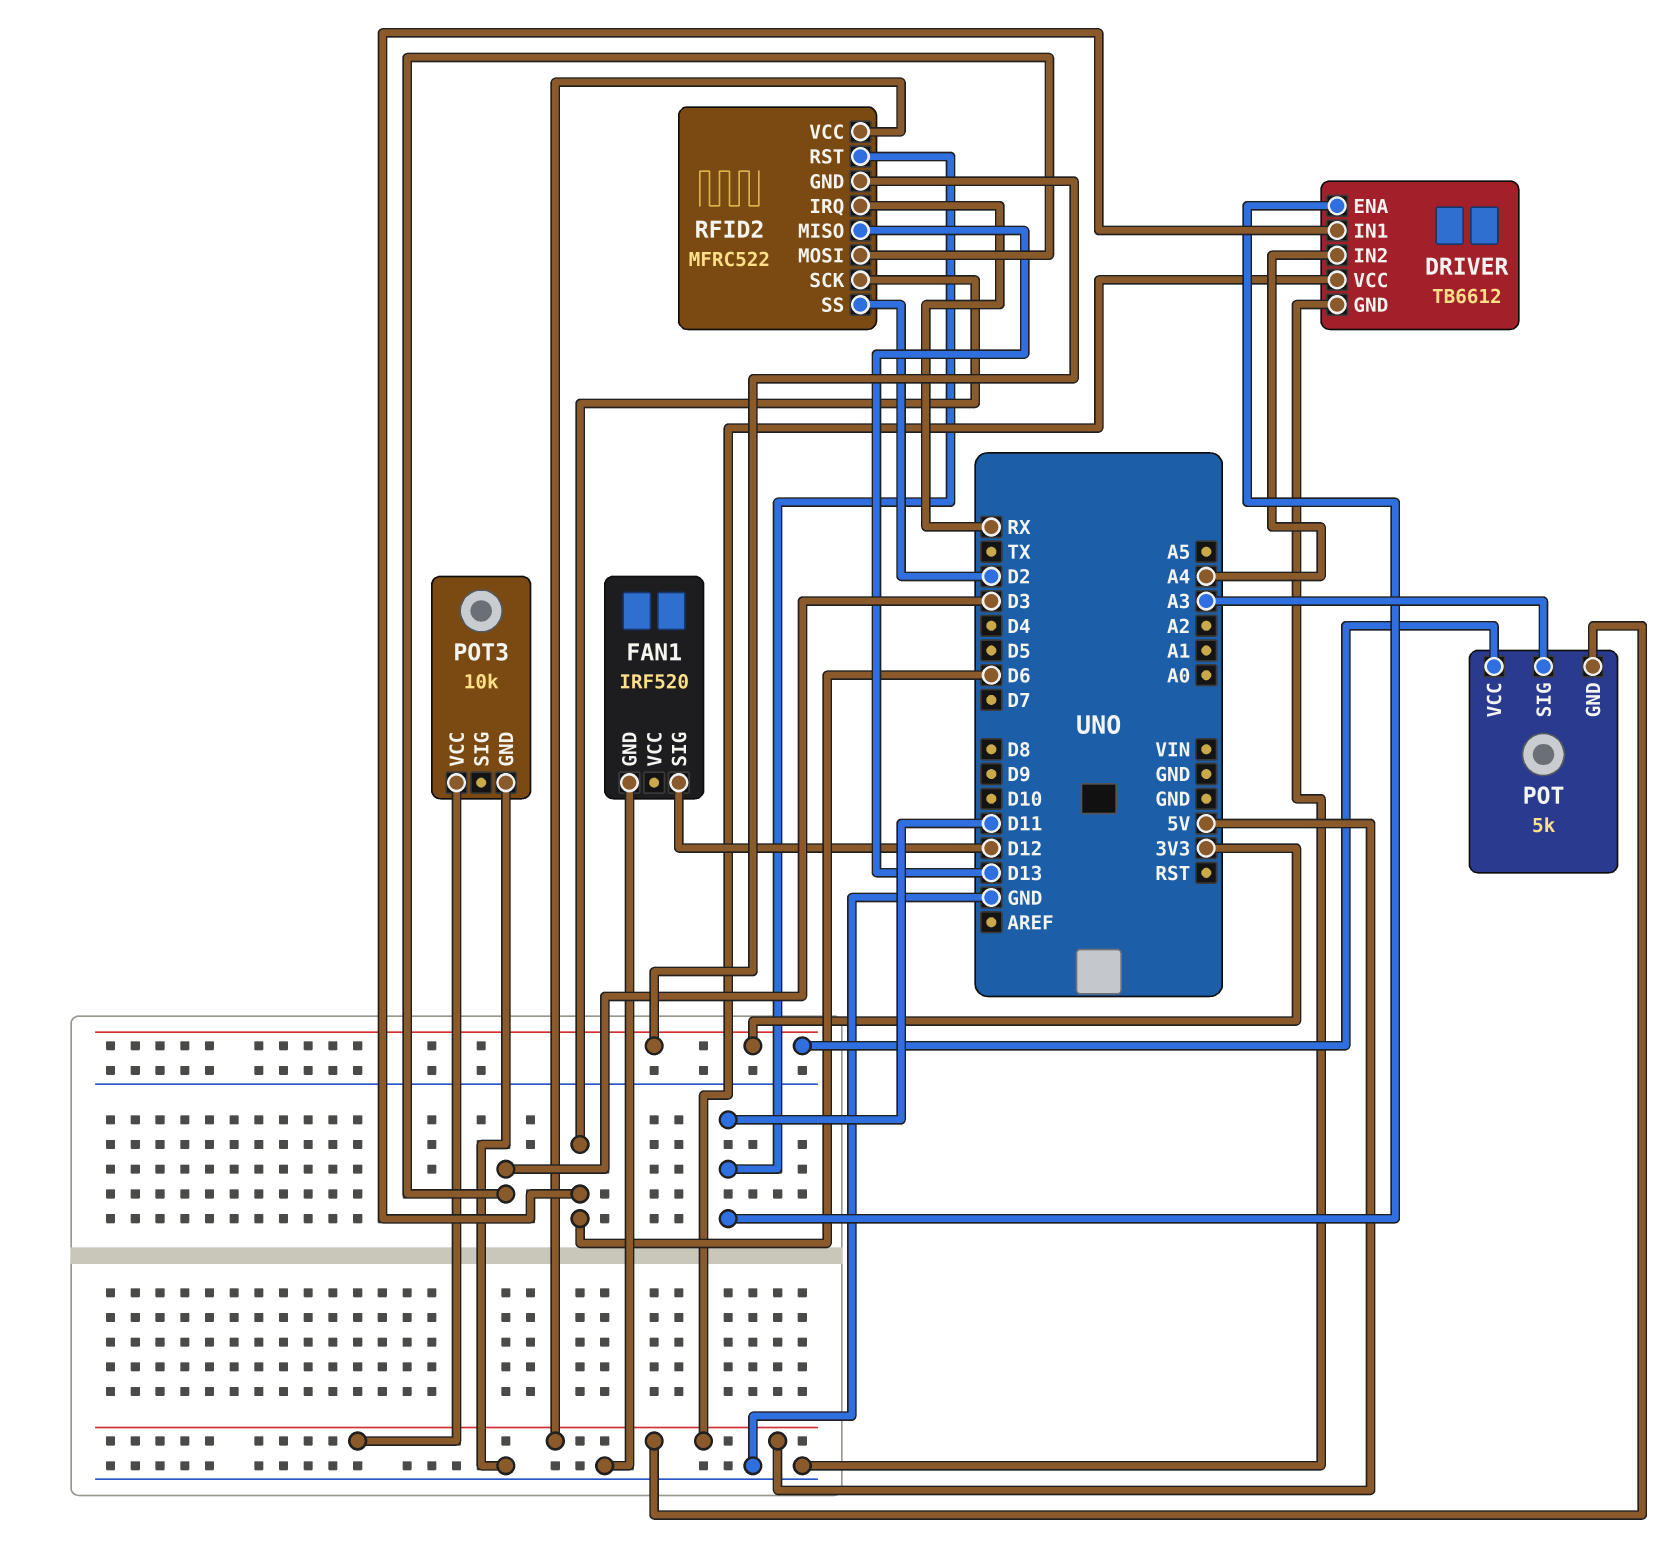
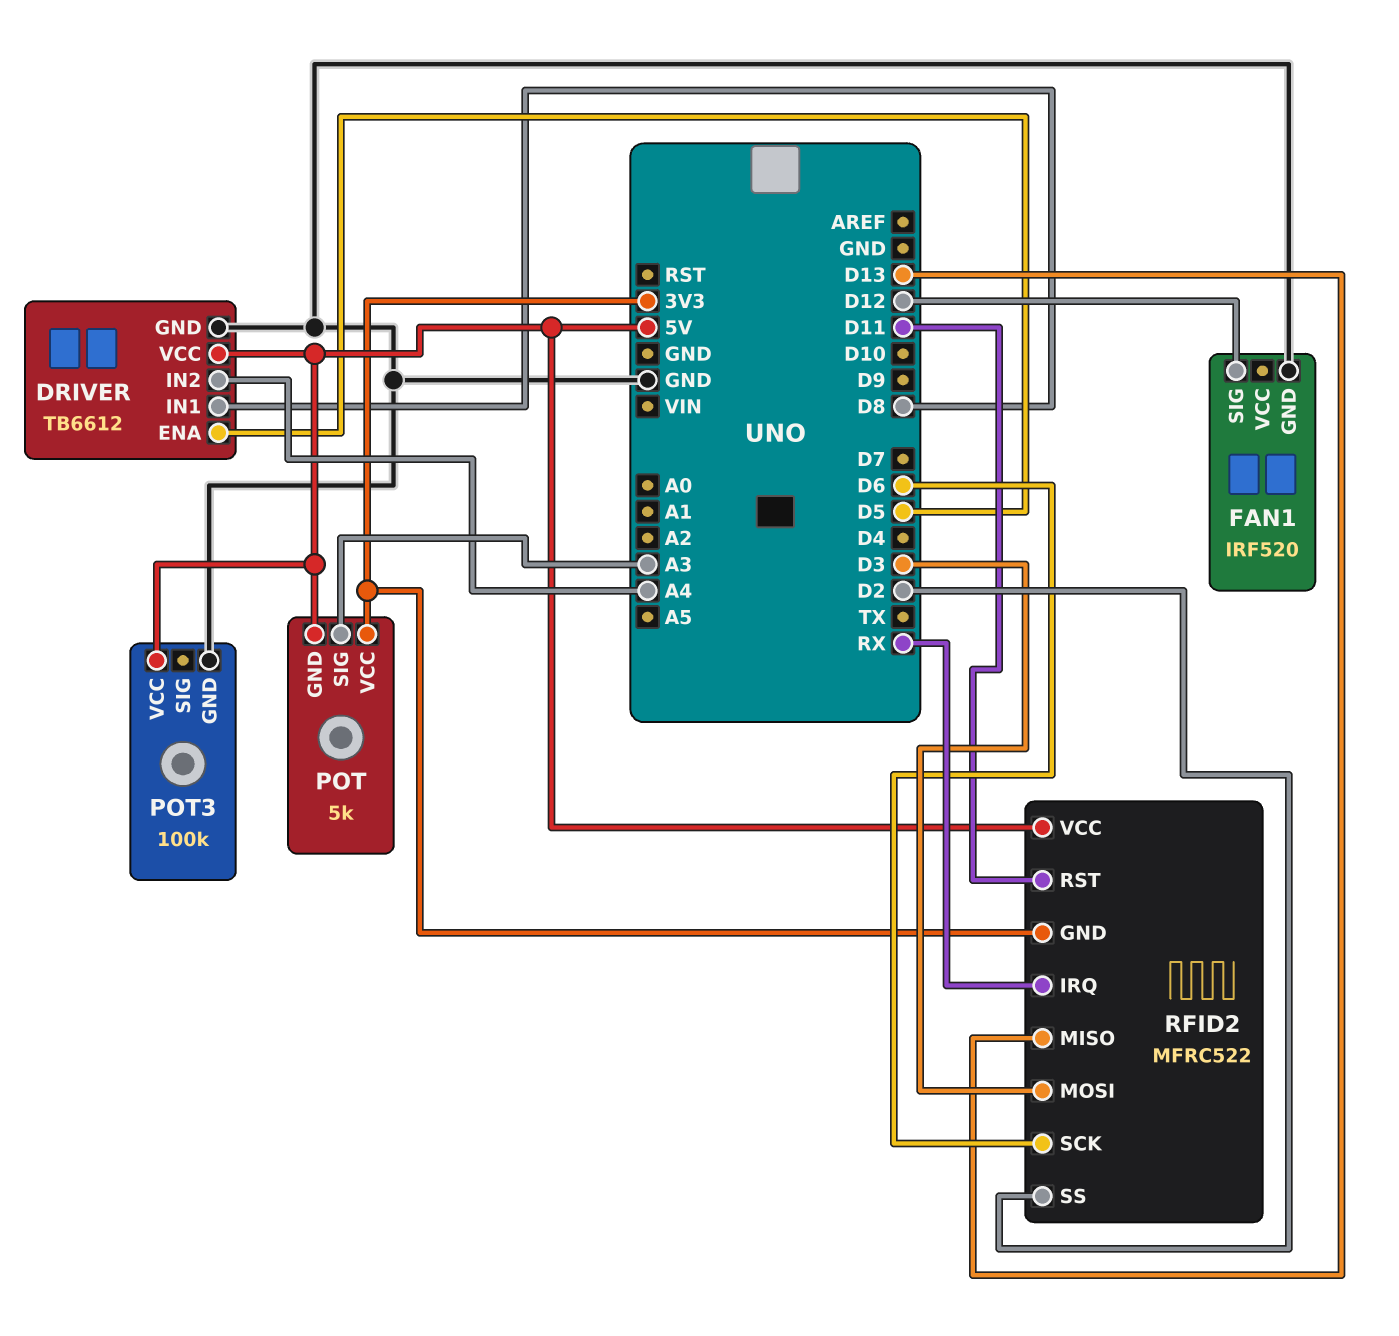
DRIVER pin ENA: D11 -> D5
DRIVER pin IN1: D6 -> D8
POT3: 10k -> 100k

